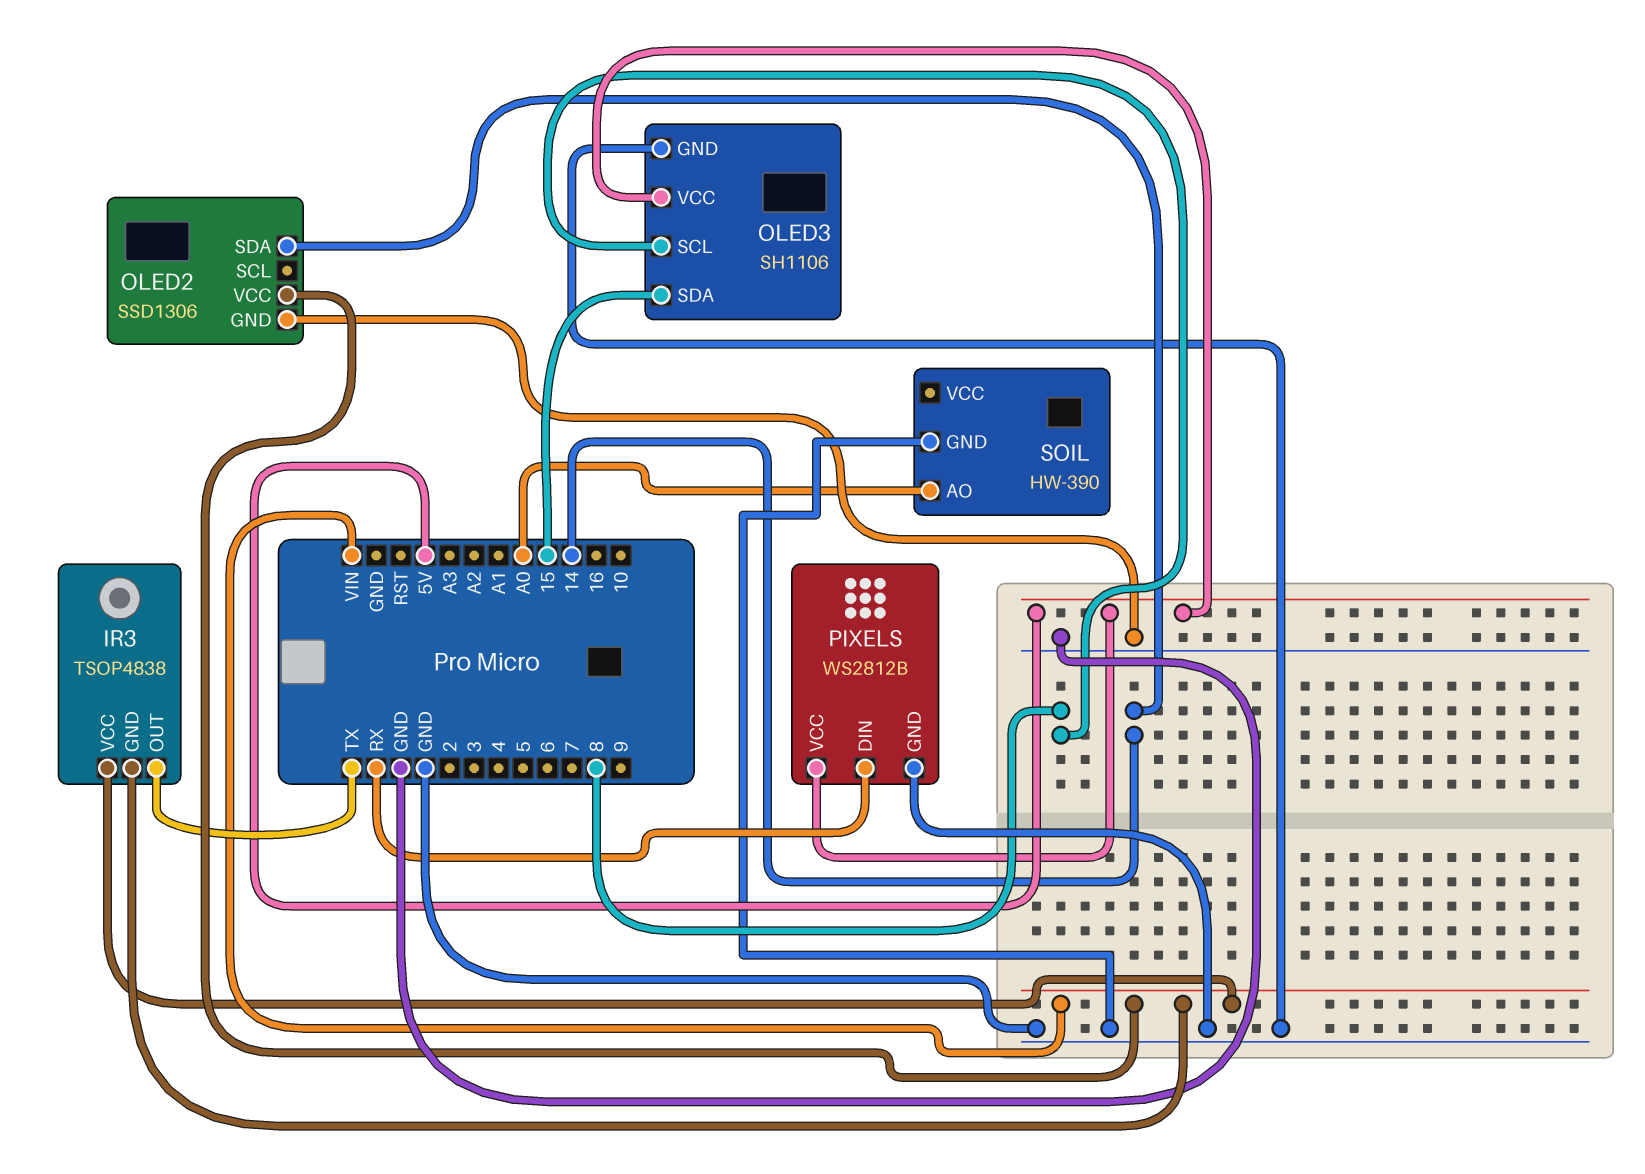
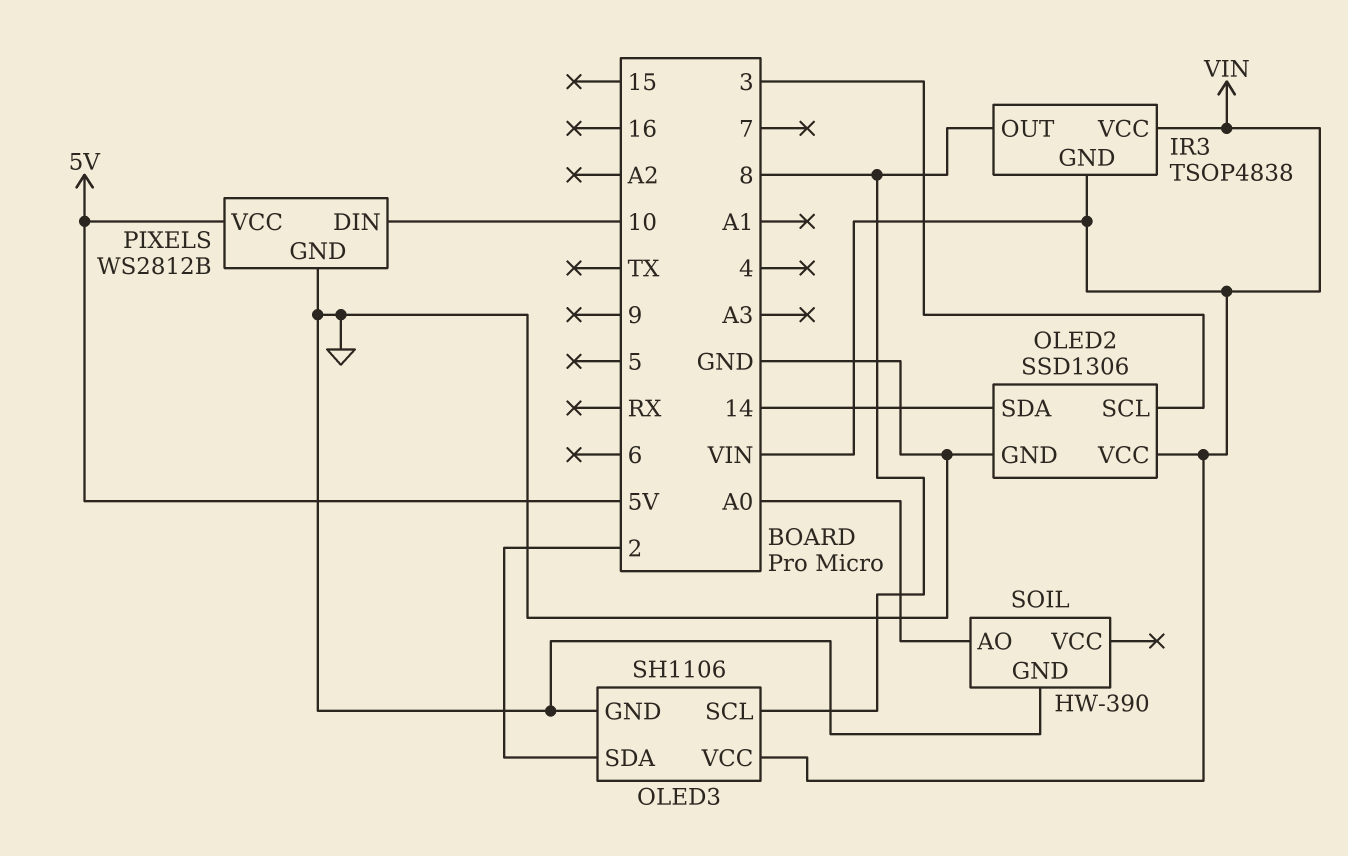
IR3 pin OUT: TX -> 8
OLED2 pin SCL: none -> 3
OLED3 pin SDA: 15 -> 2
OLED3 pin VCC: 5V -> VIN
PIXELS pin DIN: RX -> 10

